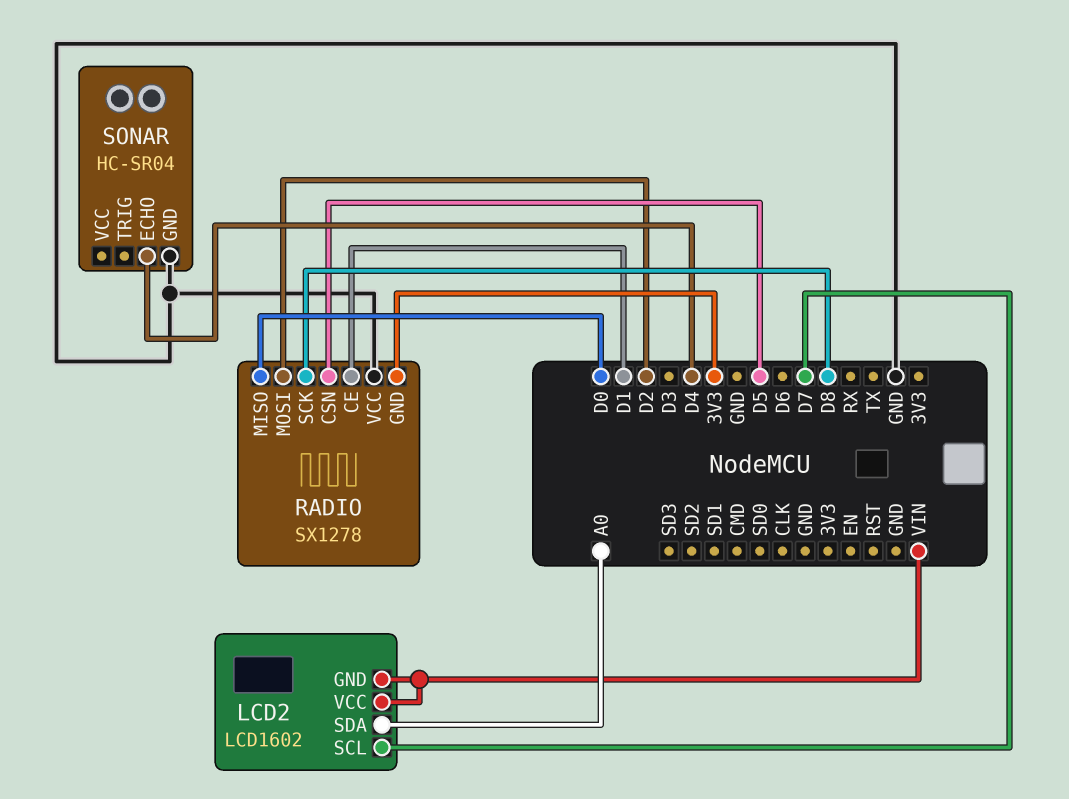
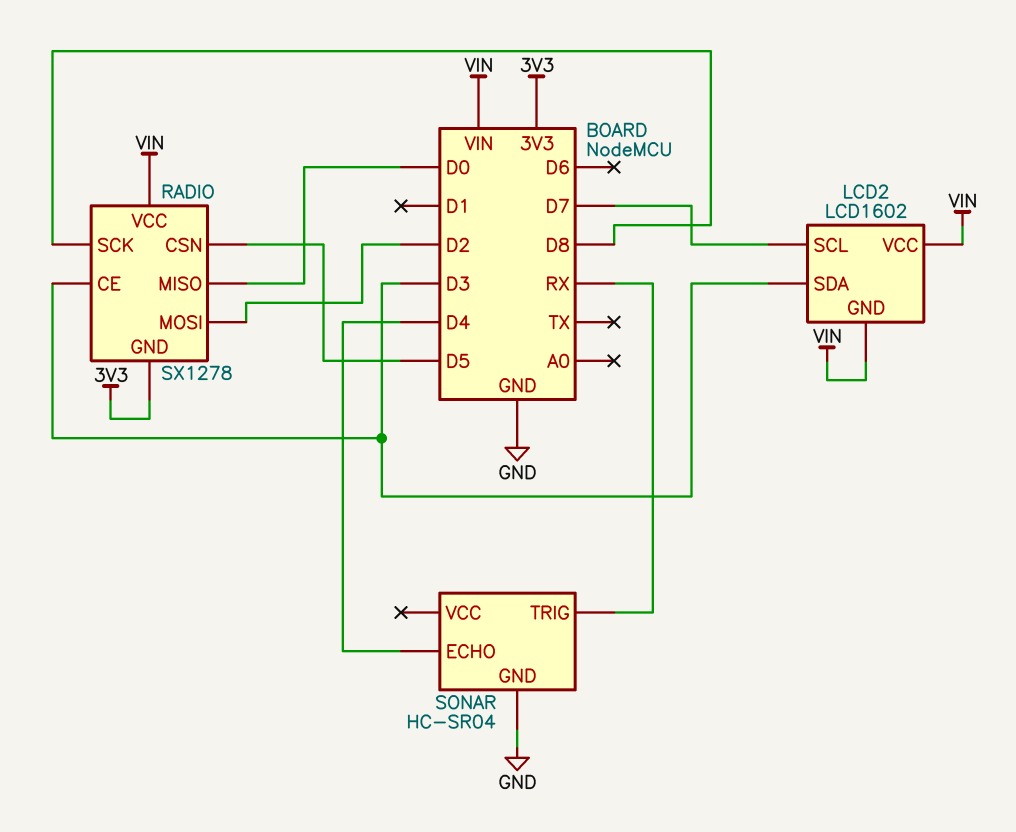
LCD2 pin SDA: A0 -> D3
RADIO pin CE: D1 -> D3
RADIO pin VCC: GND -> VIN
SONAR pin TRIG: none -> RX

